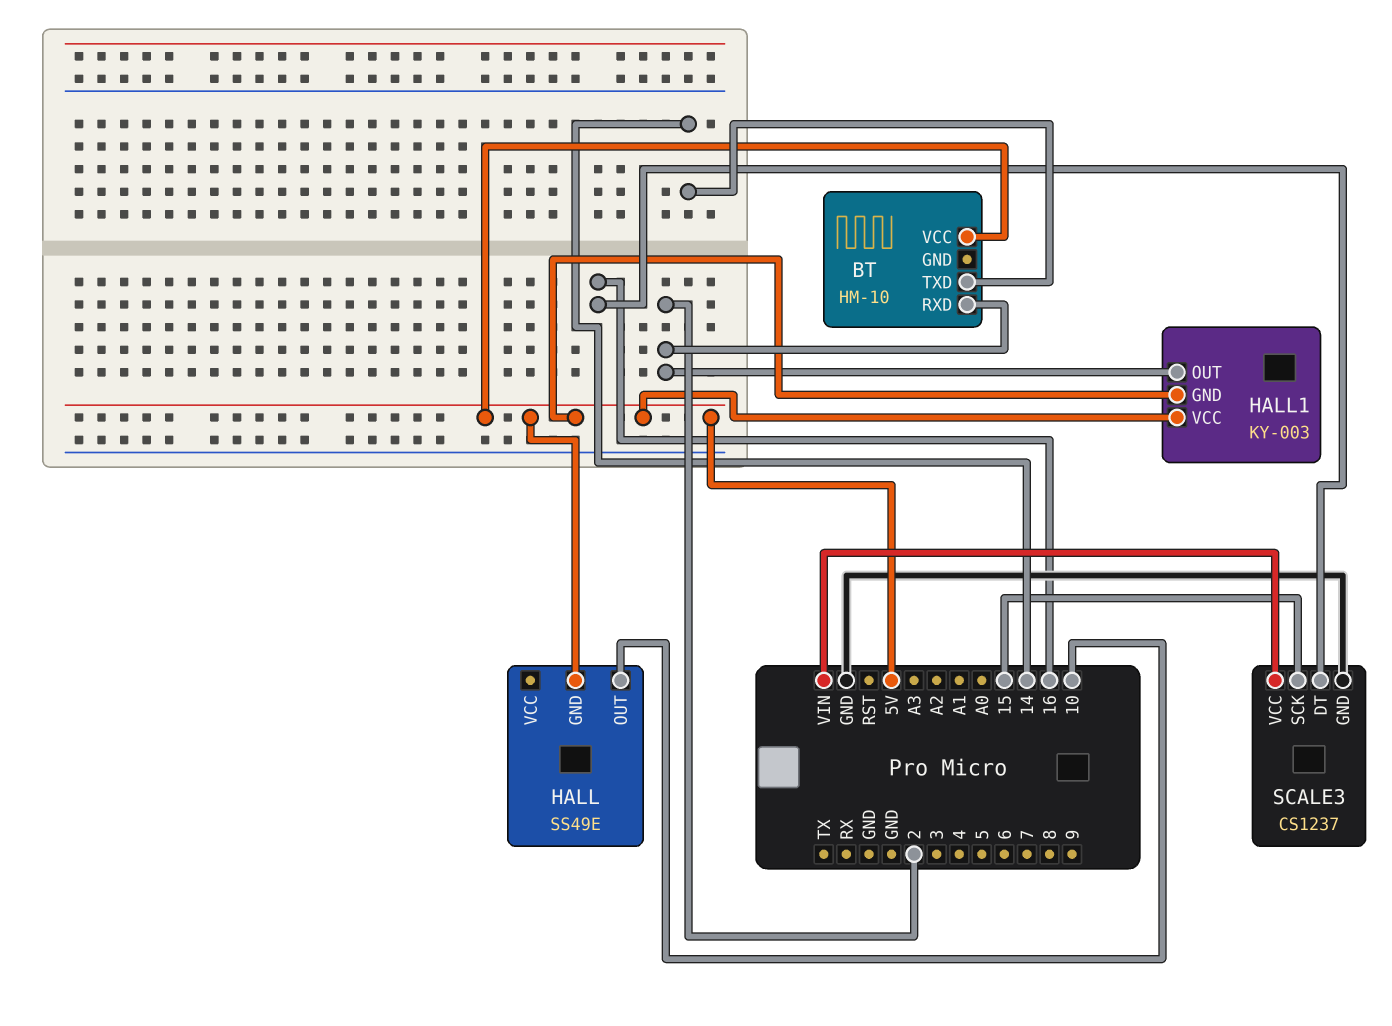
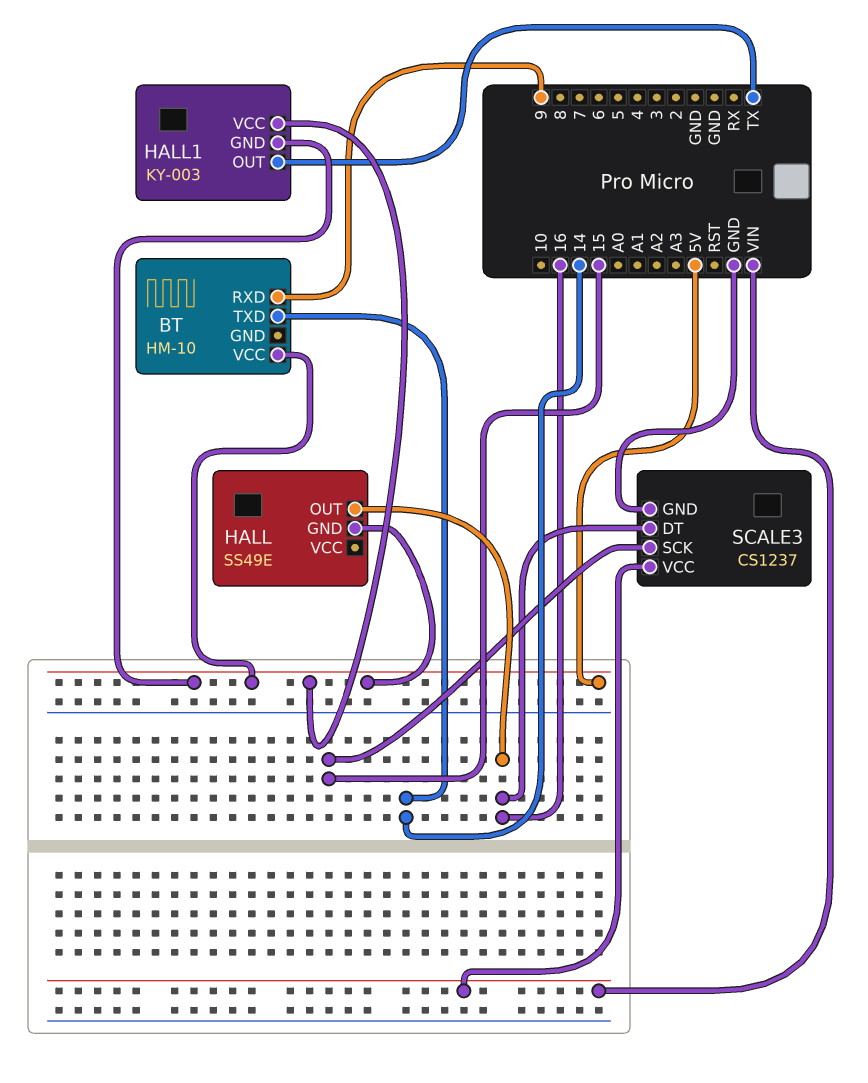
BT pin RXD: 2 -> 9
HALL pin OUT: 10 -> 16
HALL1 pin OUT: 2 -> TX

